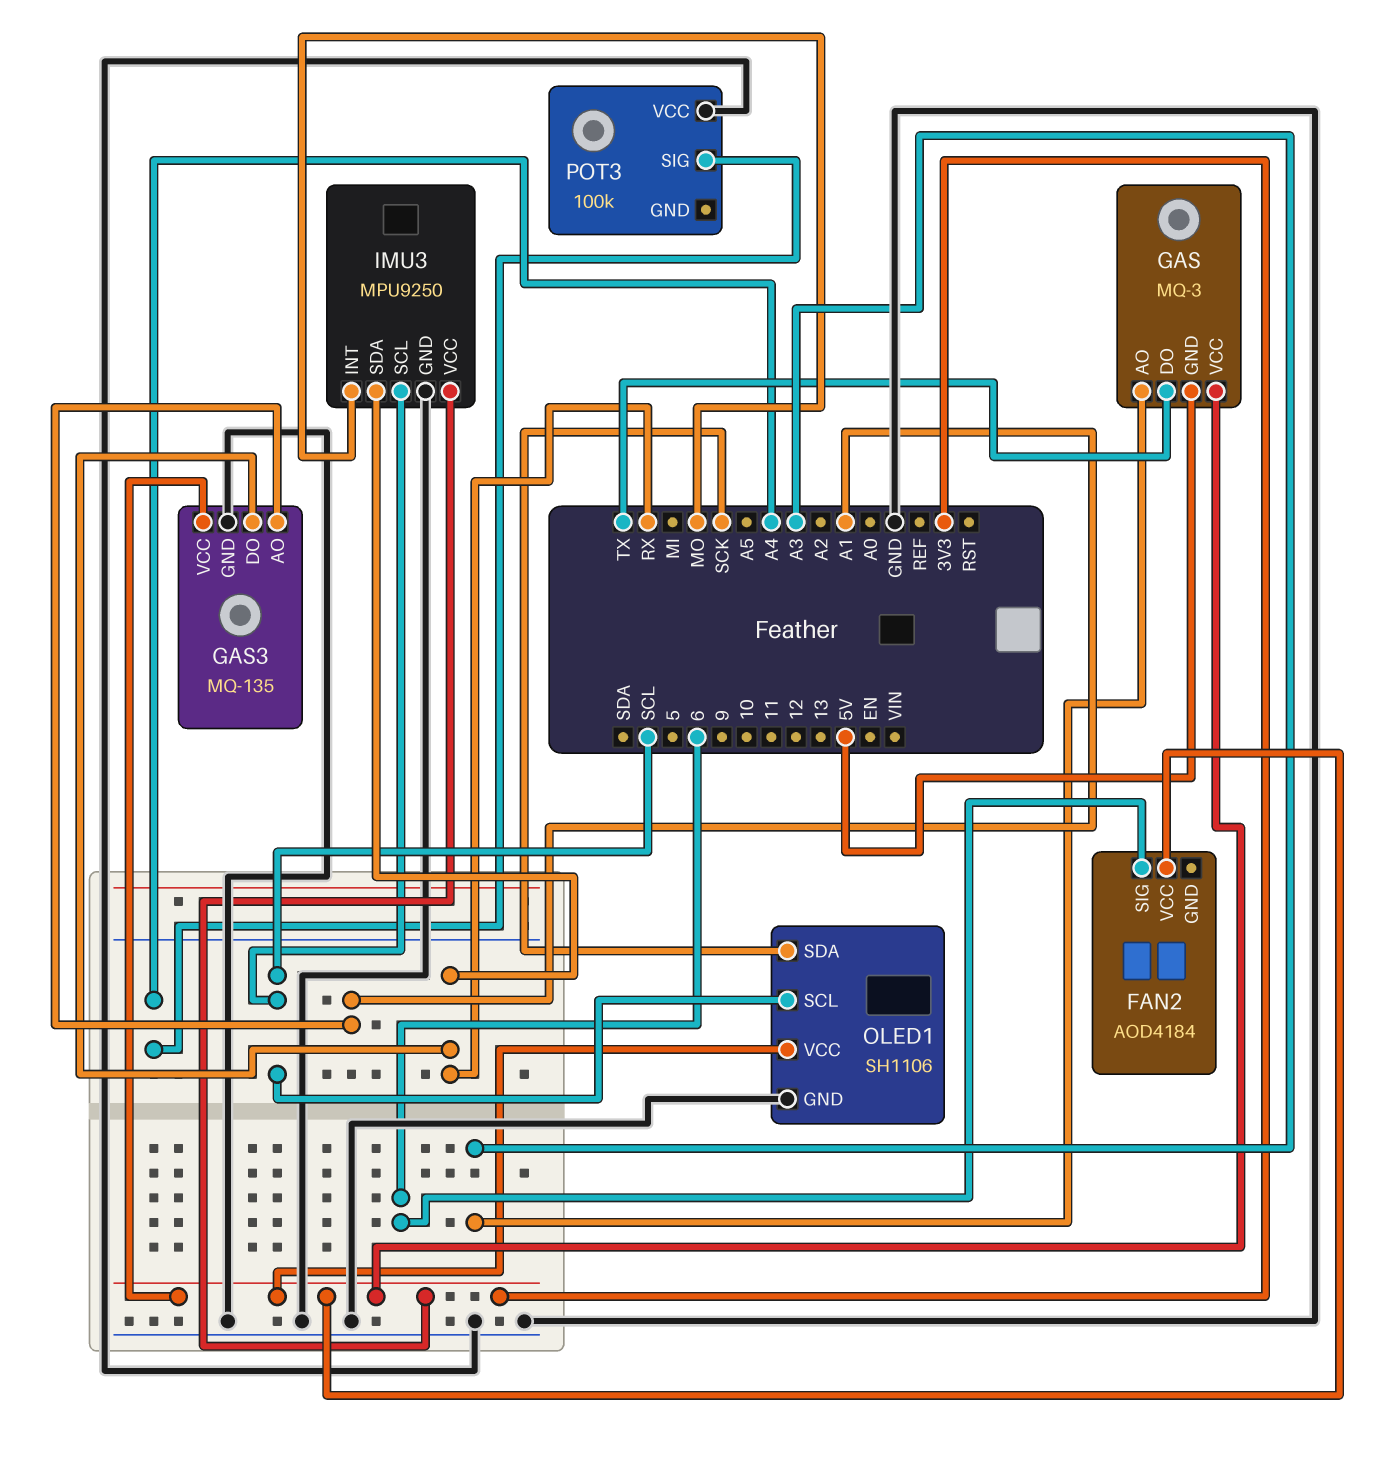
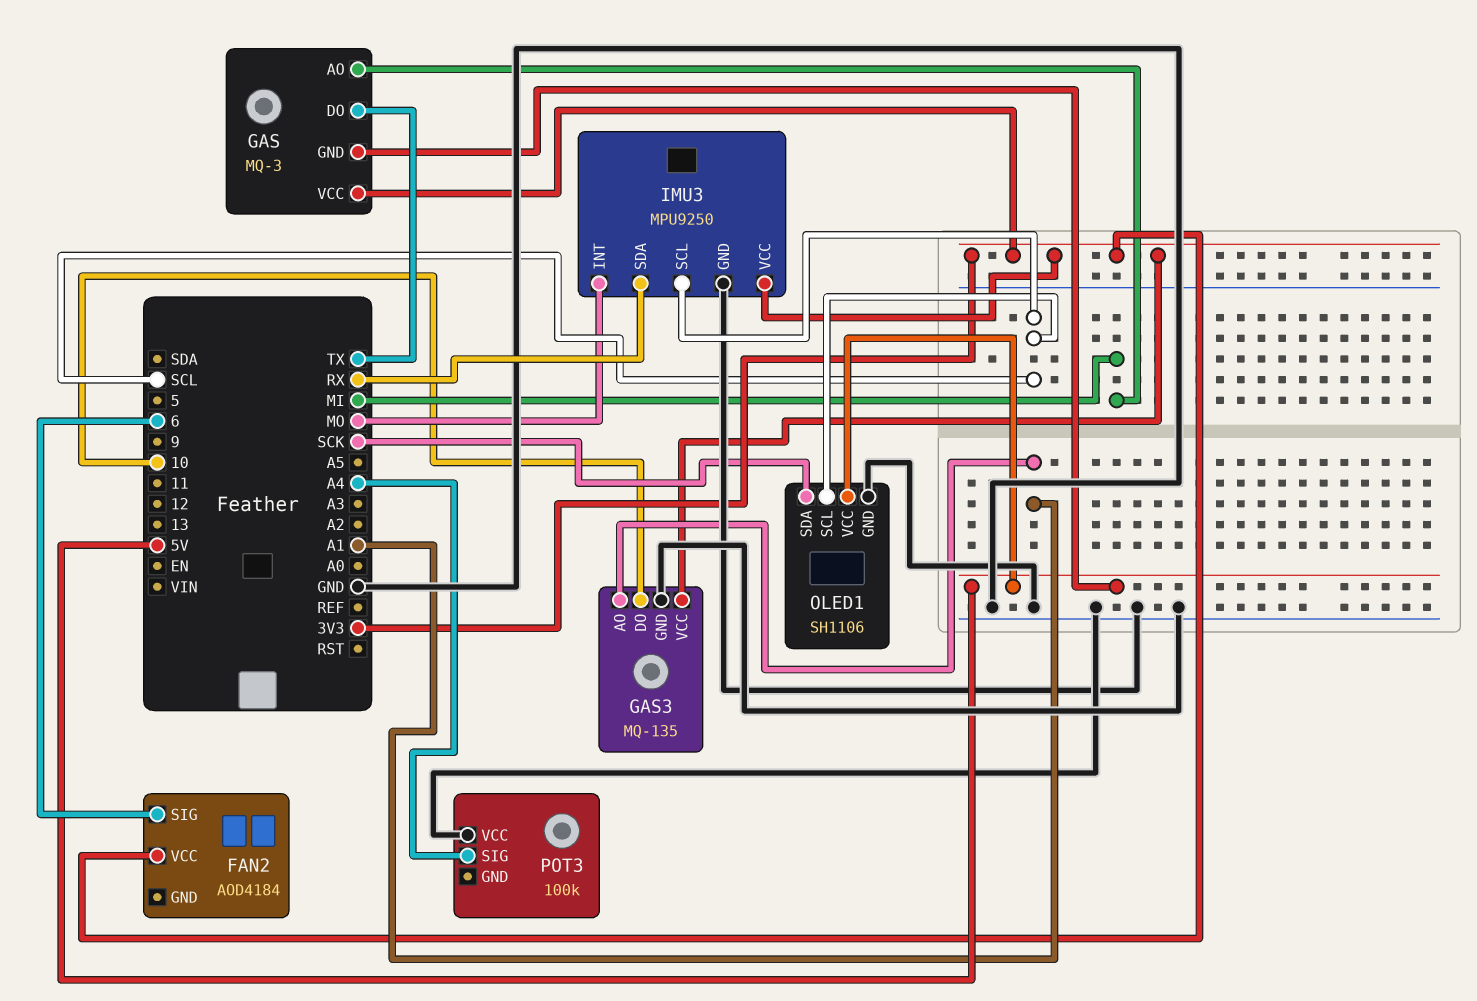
GAS pin AO: A3 -> MI
GAS3 pin DO: RX -> 10
OLED1 pin VCC: 3V3 -> 5V

